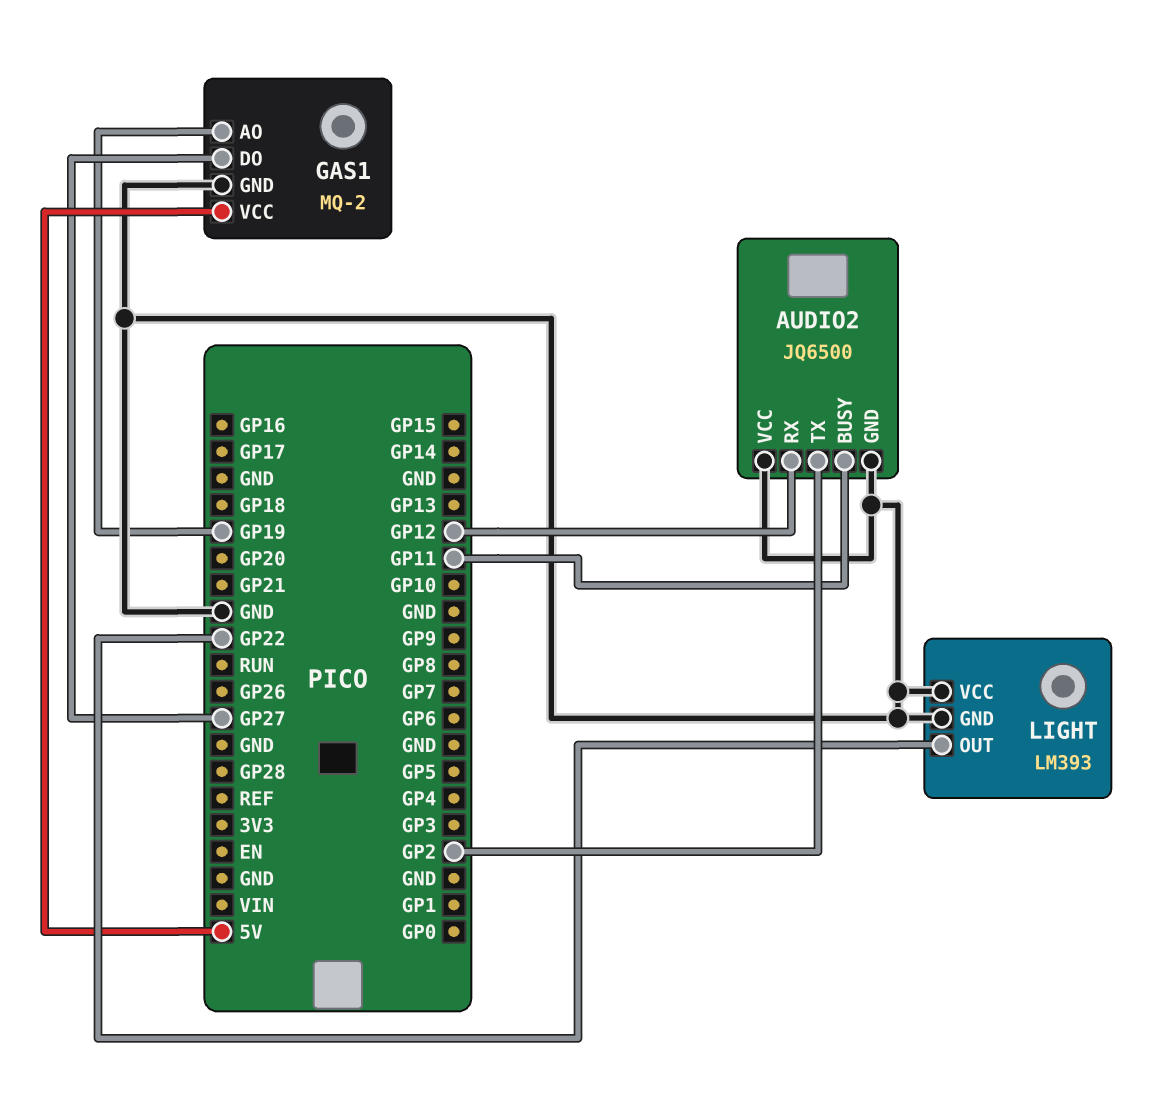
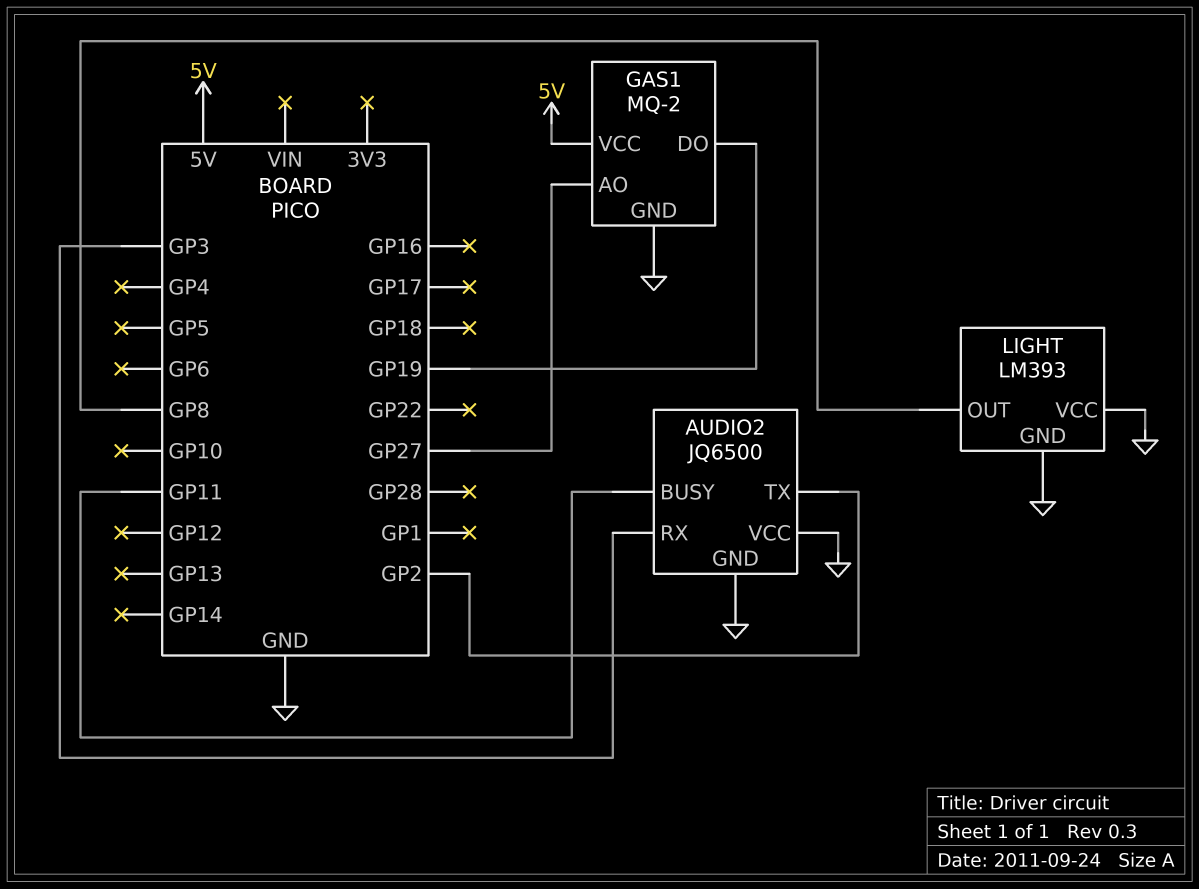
AUDIO2 pin RX: GP12 -> GP3
GAS1 pin AO: GP19 -> GP27
GAS1 pin DO: GP27 -> GP19
LIGHT pin OUT: GP22 -> GP8

